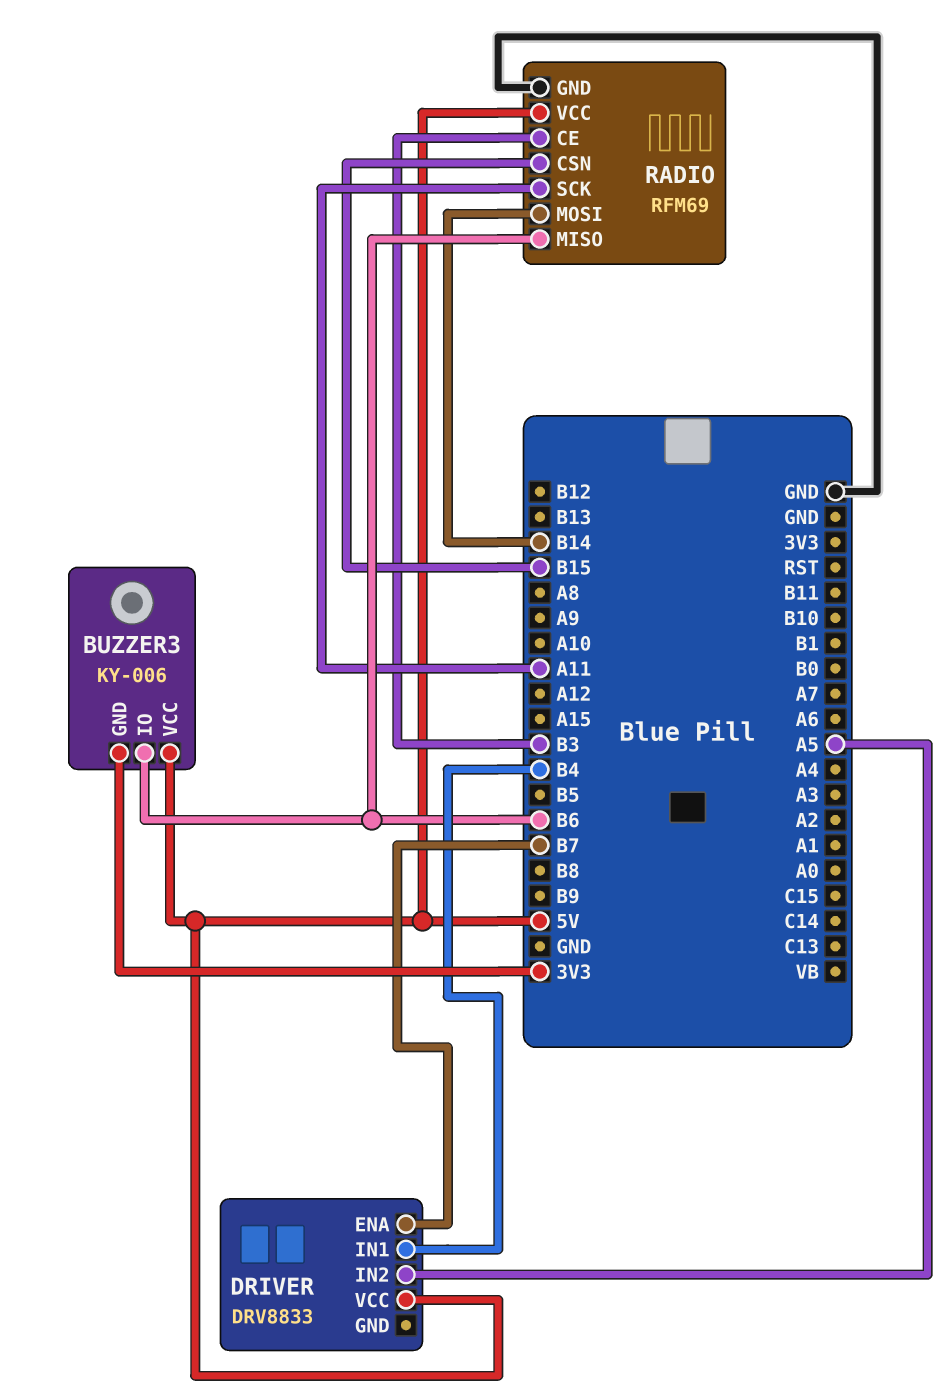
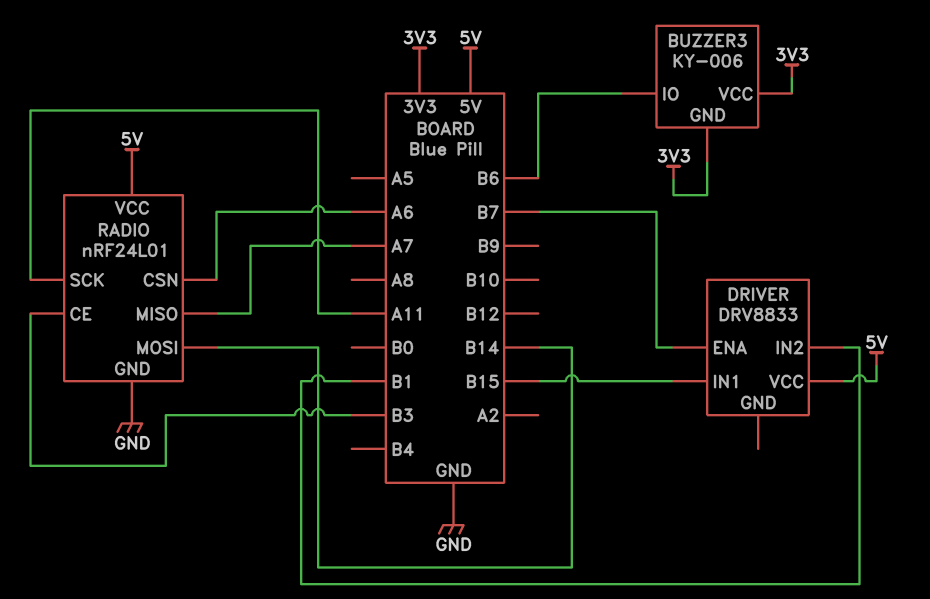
BUZZER3 pin VCC: 5V -> 3V3
DRIVER pin IN1: B4 -> B15
DRIVER pin IN2: A5 -> B1
RADIO: RFM69 -> nRF24L01
RADIO pin CSN: B15 -> A6
RADIO pin MISO: B6 -> A7

